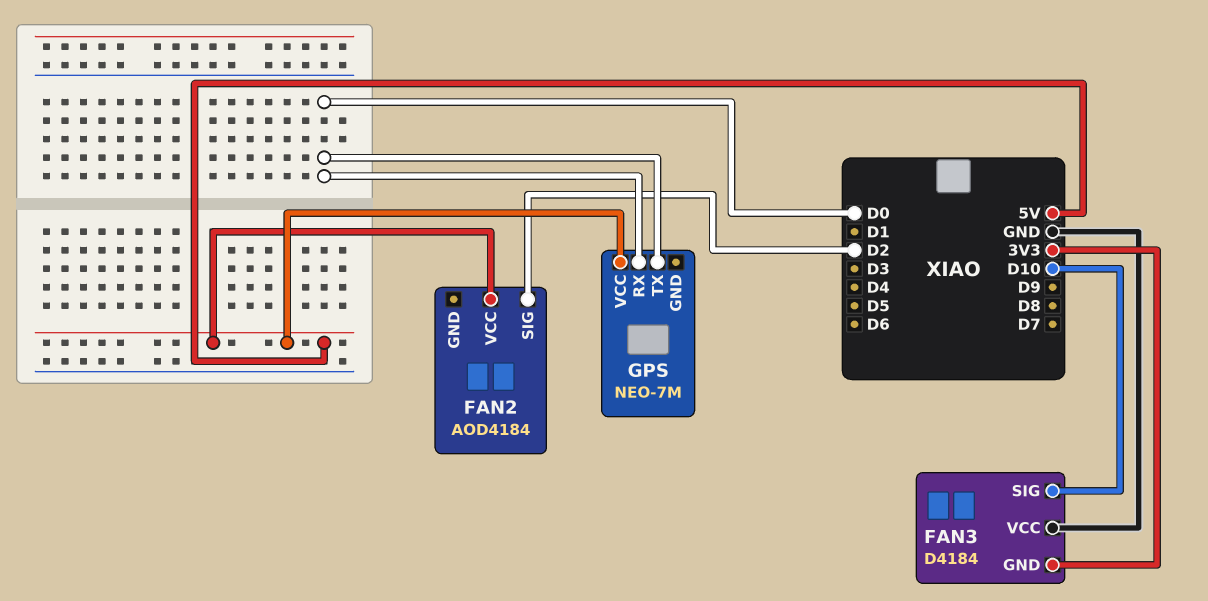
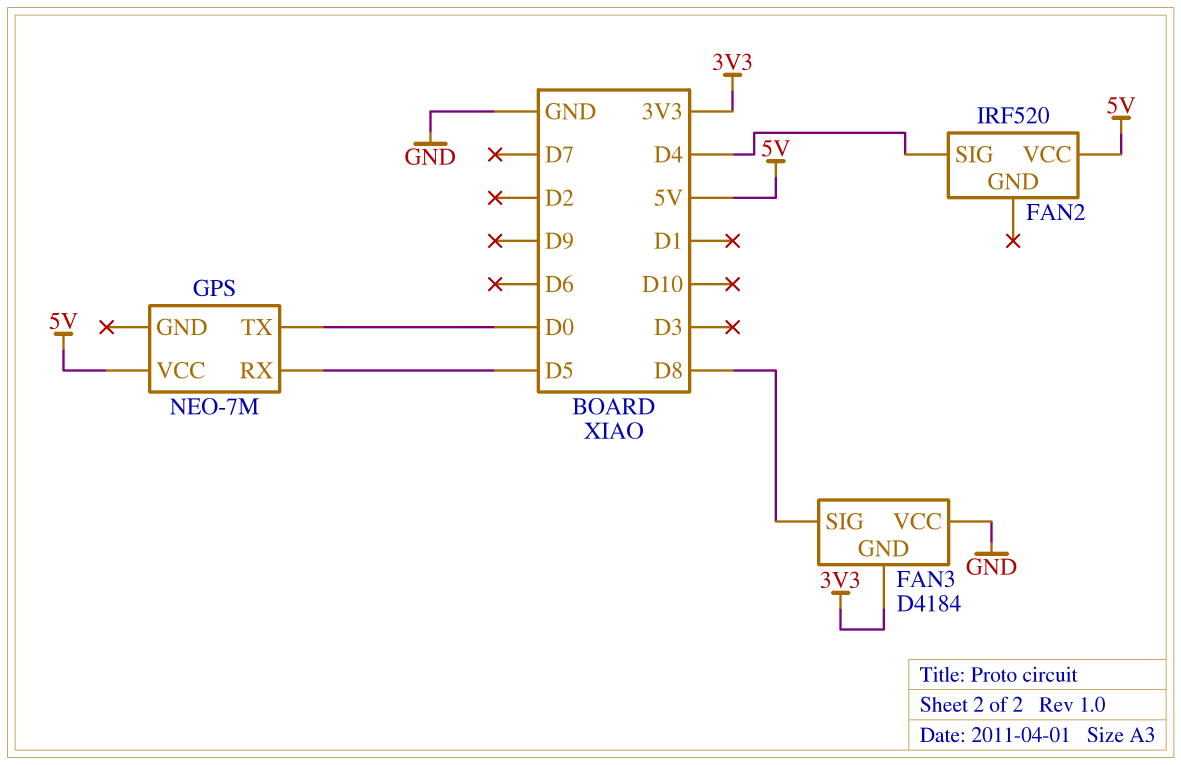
FAN2: AOD4184 -> IRF520
FAN2 pin SIG: D2 -> D4
FAN3 pin SIG: D10 -> D8
GPS pin RX: D0 -> D5

